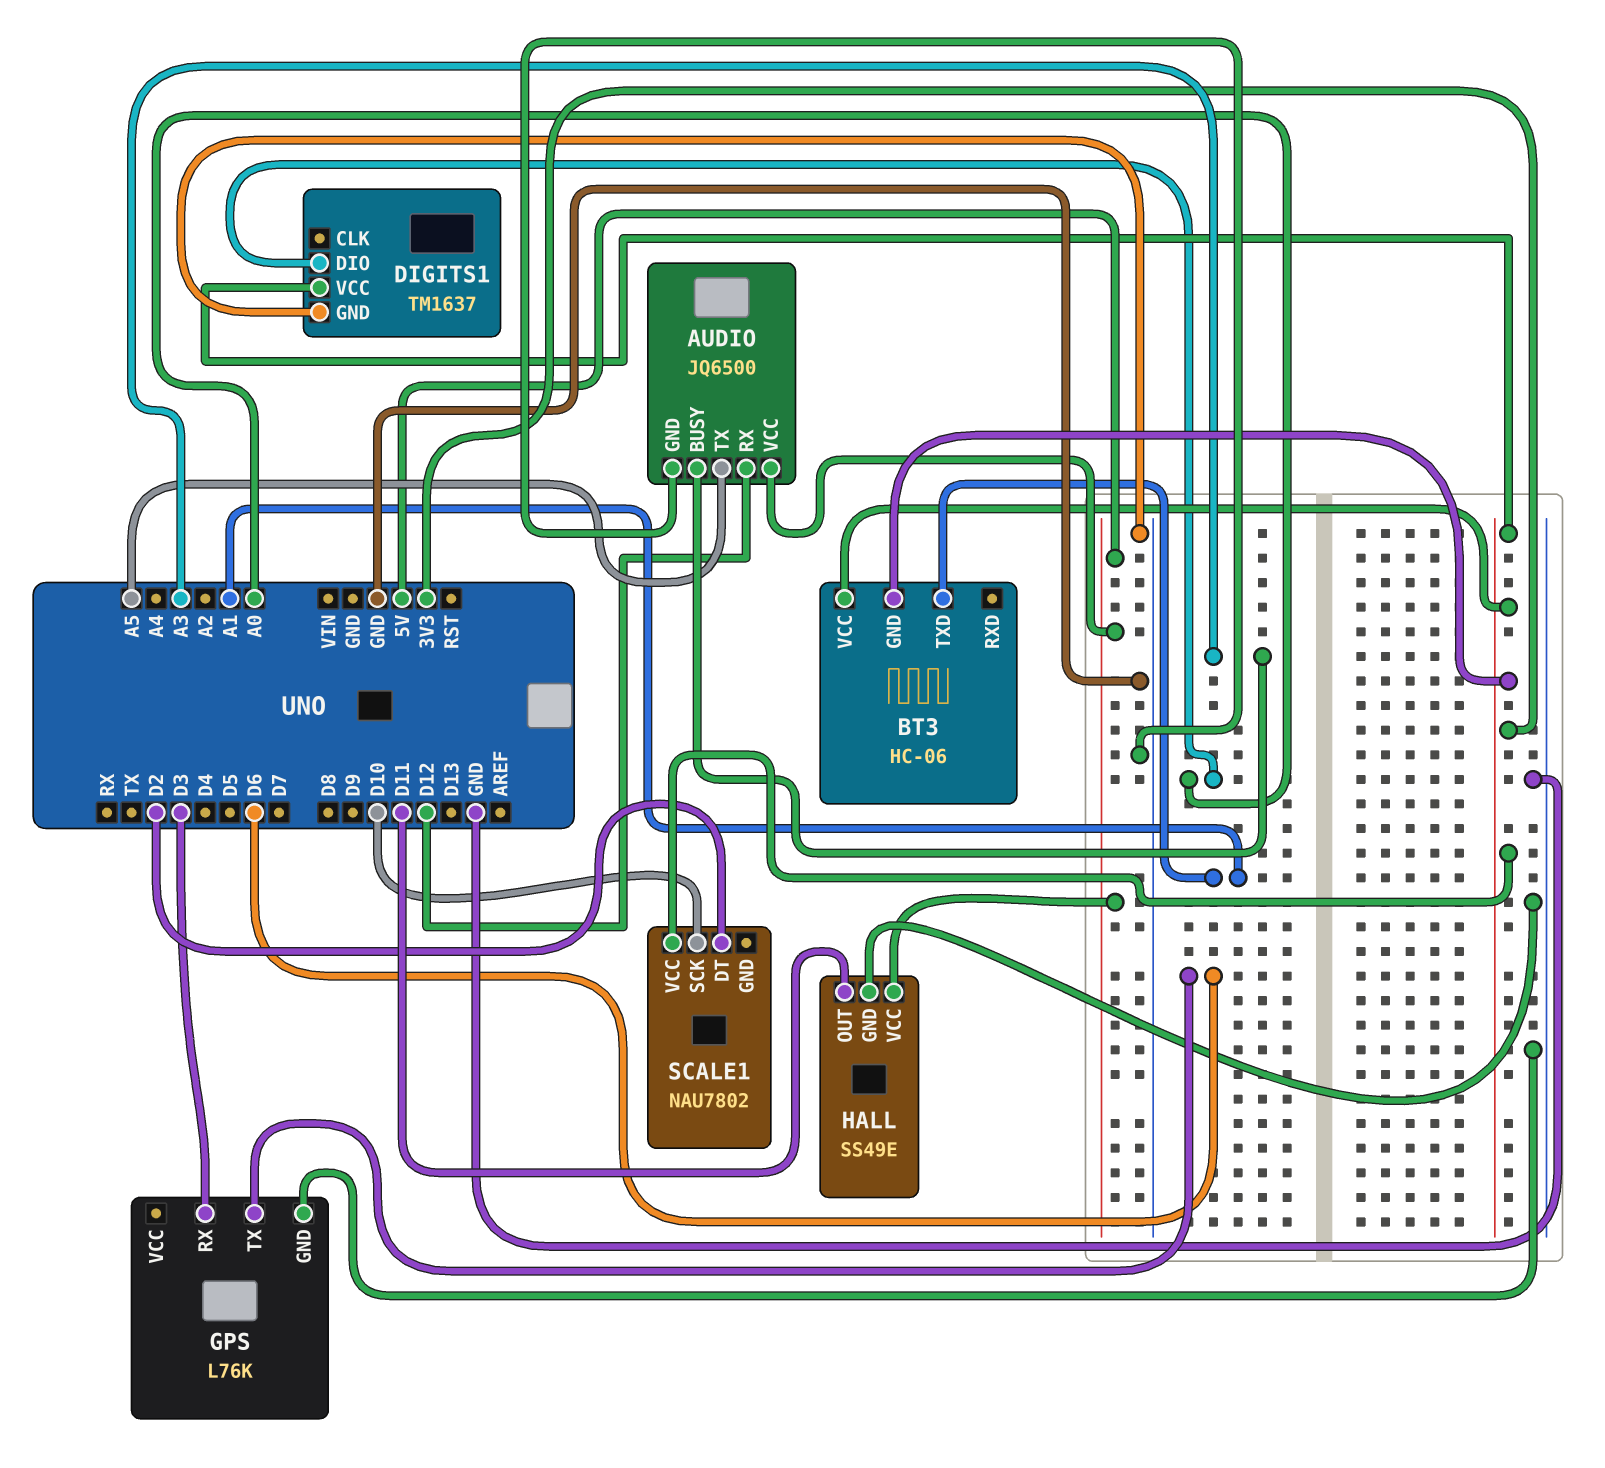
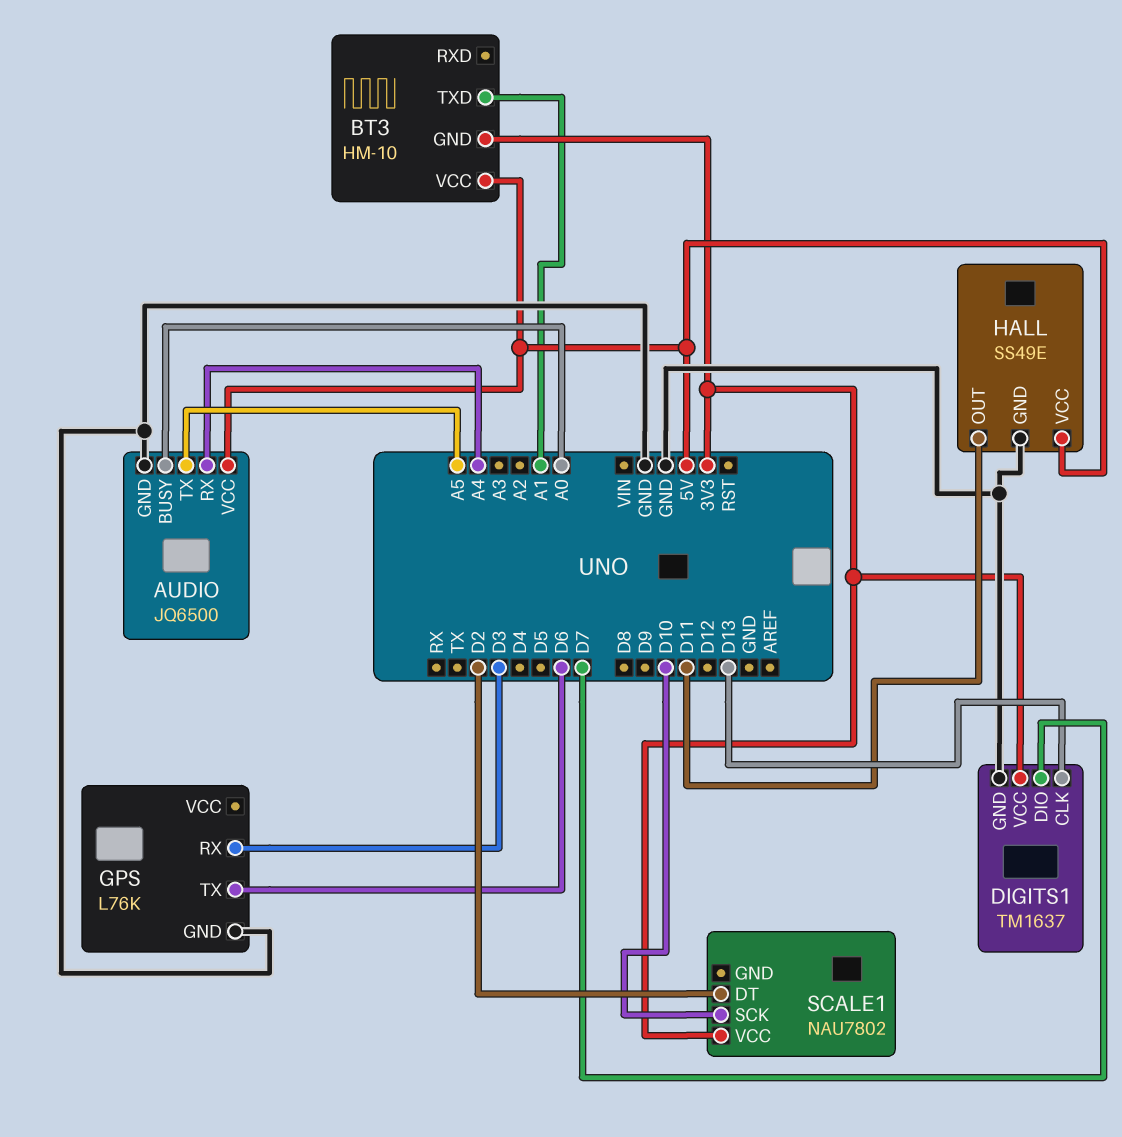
AUDIO pin BUSY: A3 -> A0
AUDIO pin RX: D12 -> A4
BT3: HC-06 -> HM-10
BT3 pin VCC: 3V3 -> 5V
DIGITS1 pin CLK: none -> D13
DIGITS1 pin DIO: A0 -> D7

